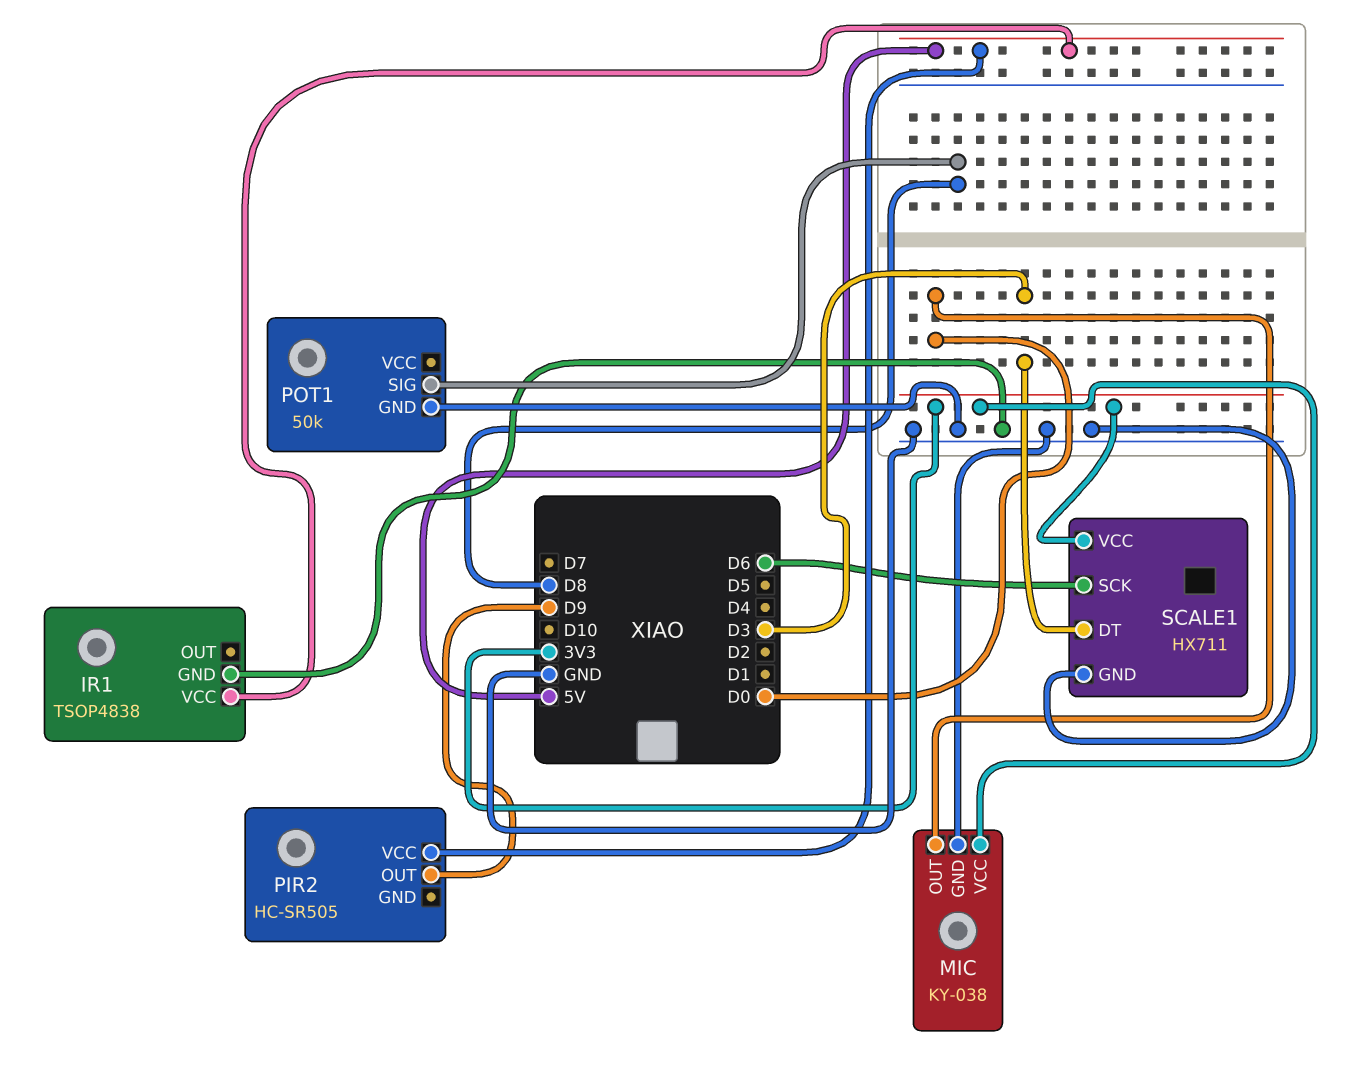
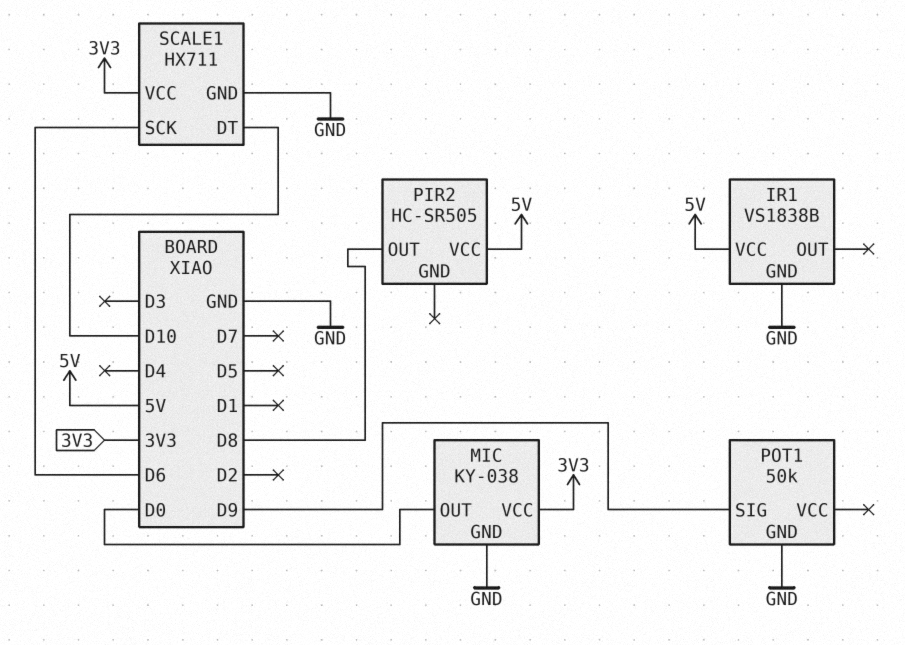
IR1: TSOP4838 -> VS1838B
PIR2 pin OUT: D9 -> D8
POT1 pin SIG: D8 -> D9
SCALE1 pin DT: D3 -> D10

